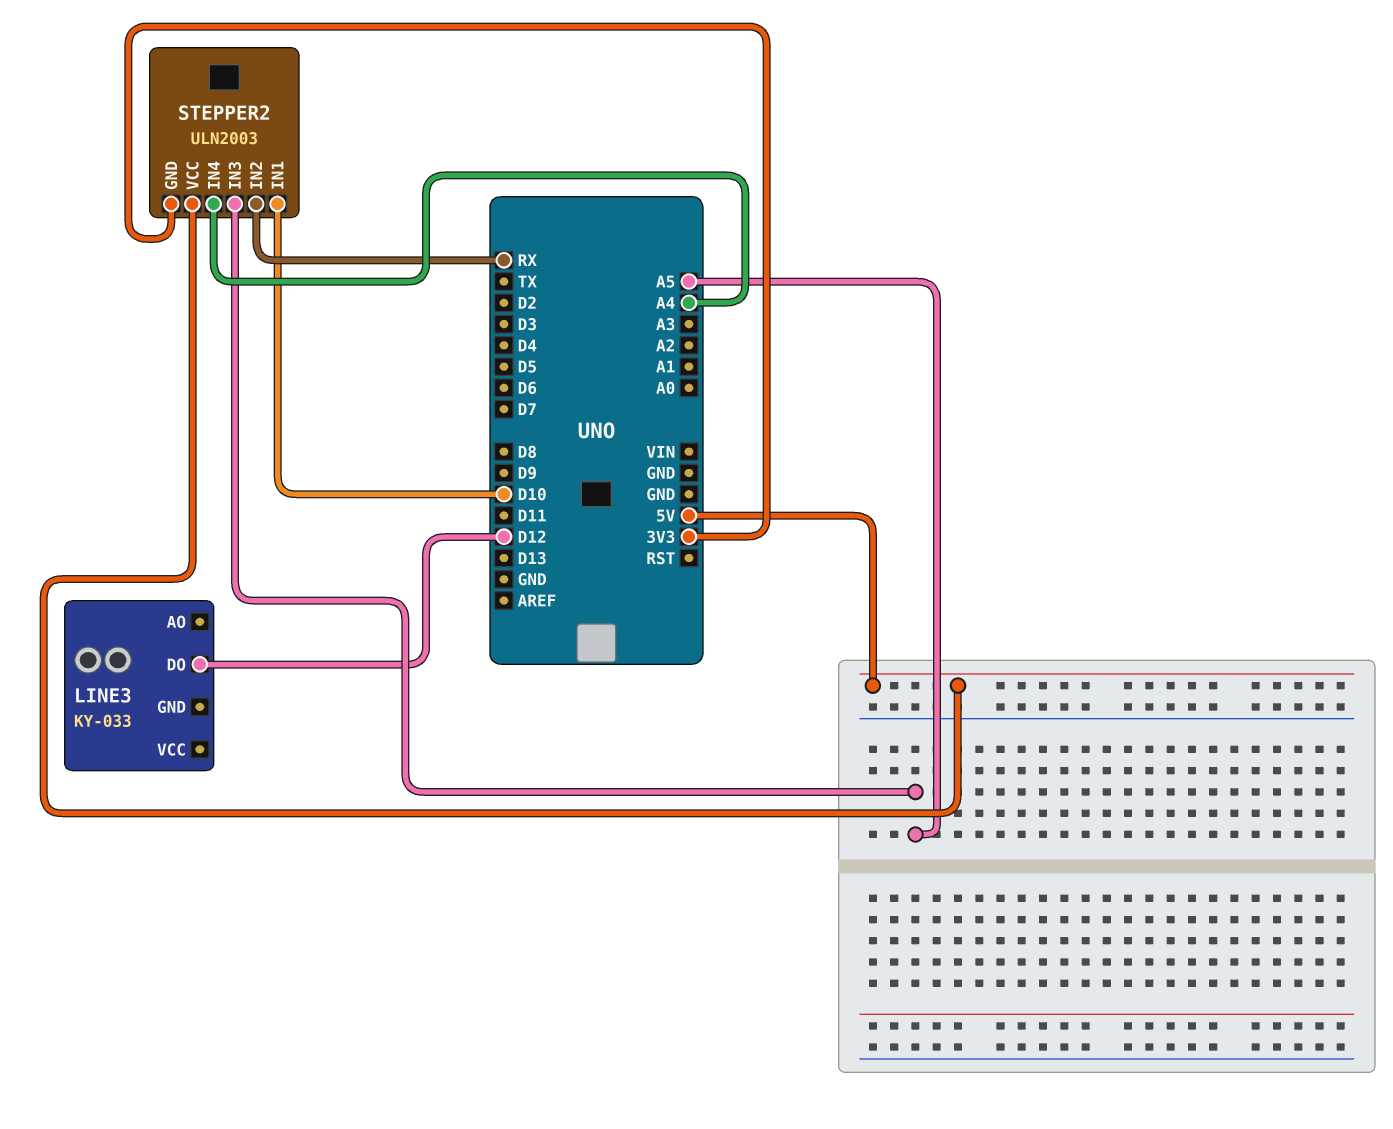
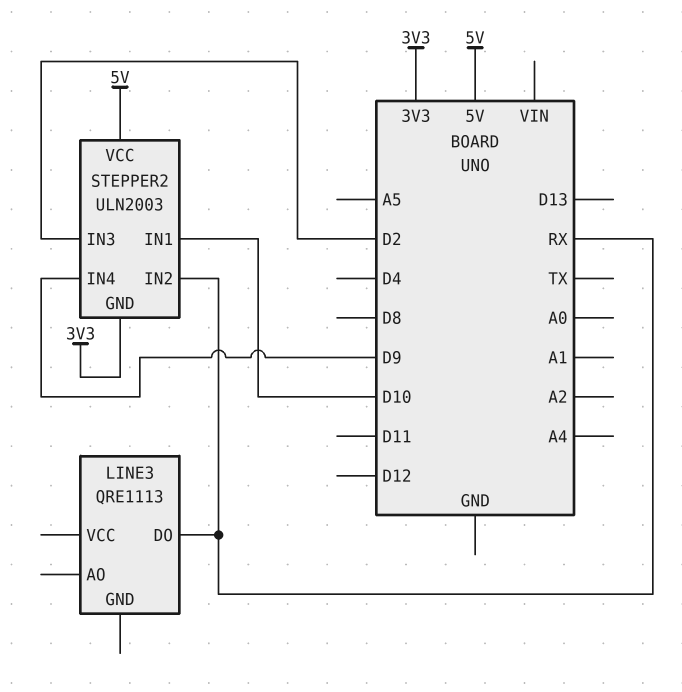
LINE3: KY-033 -> QRE1113
LINE3 pin DO: D12 -> RX
STEPPER2 pin IN3: A5 -> D2
STEPPER2 pin IN4: A4 -> D9

